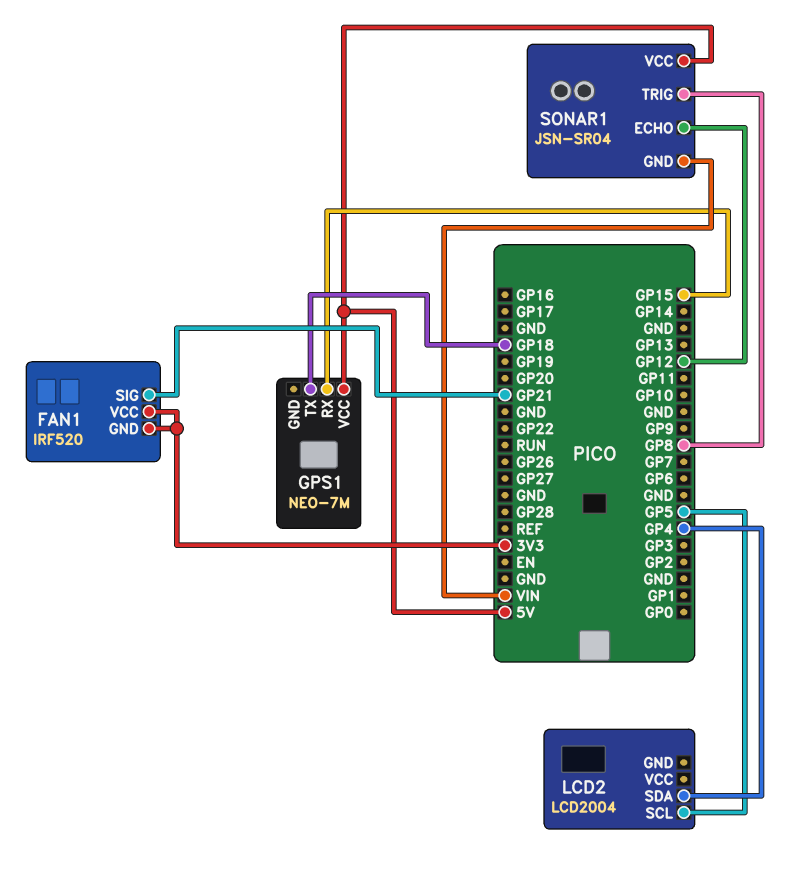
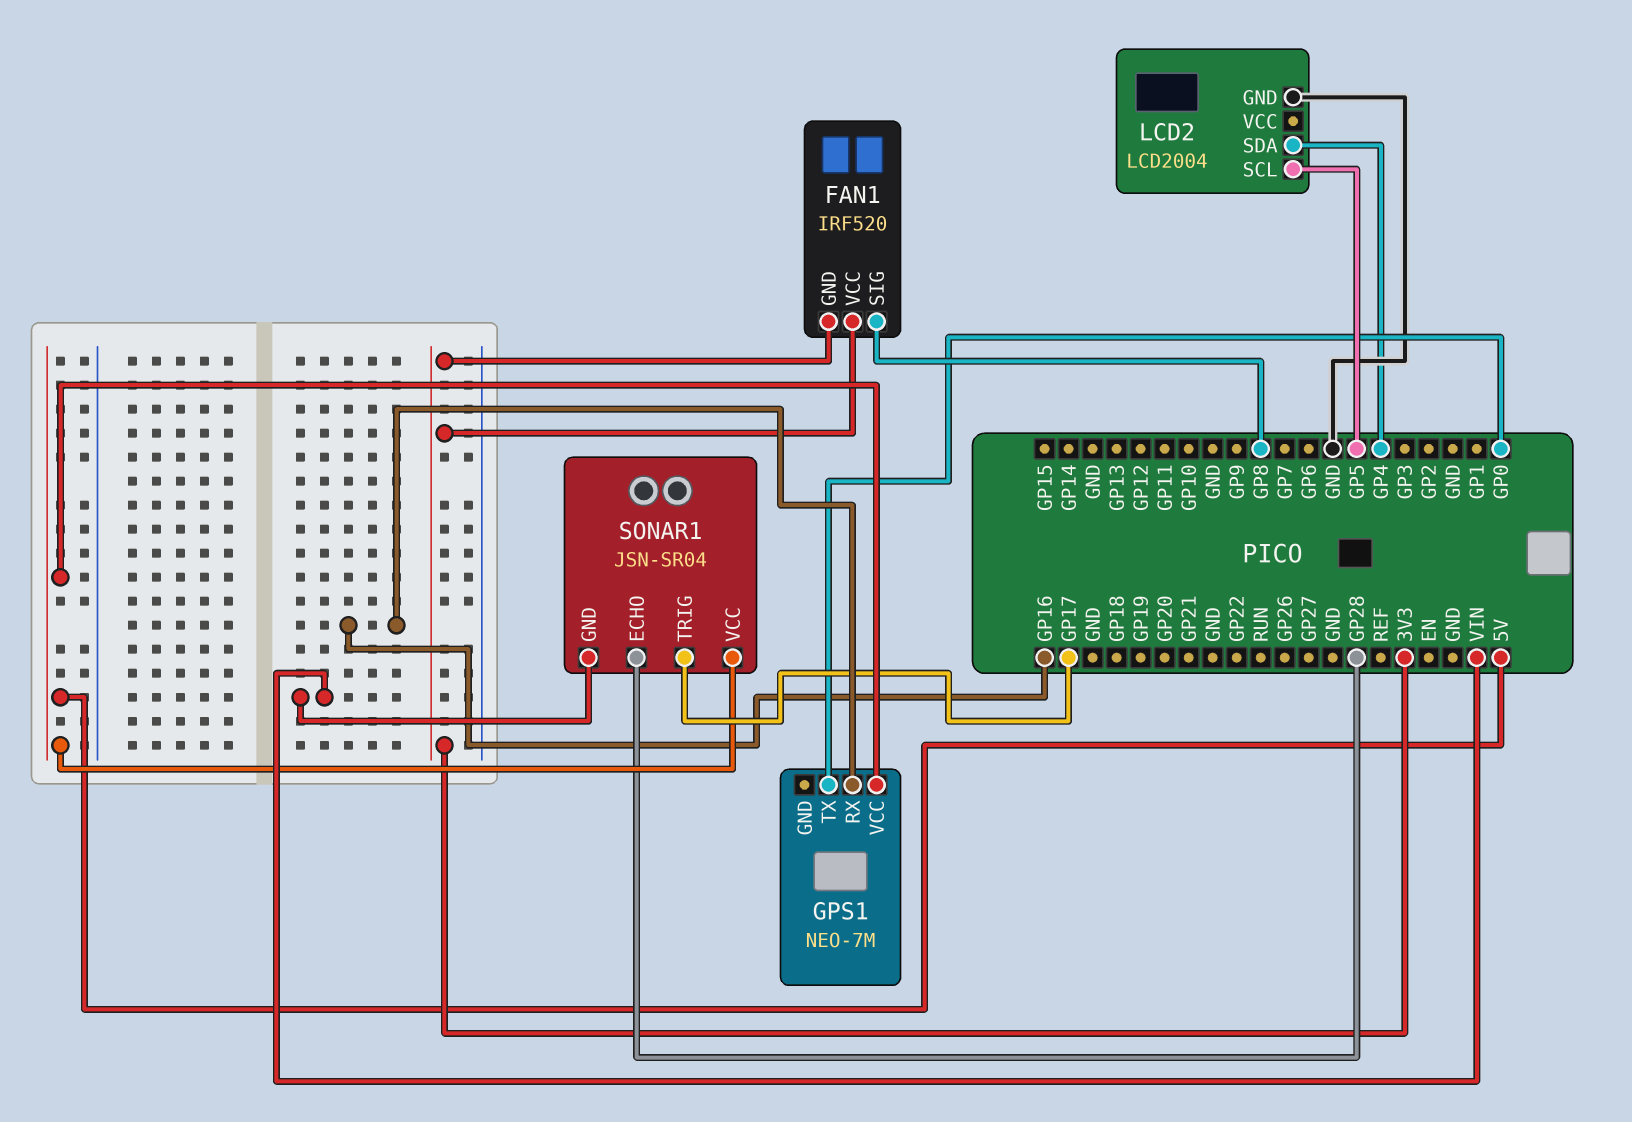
FAN1 pin SIG: GP21 -> GP8
GPS1 pin RX: GP15 -> GP16
GPS1 pin TX: GP18 -> GP0
LCD2 pin GND: none -> GND
SONAR1 pin ECHO: GP12 -> GP28
SONAR1 pin TRIG: GP8 -> GP17

